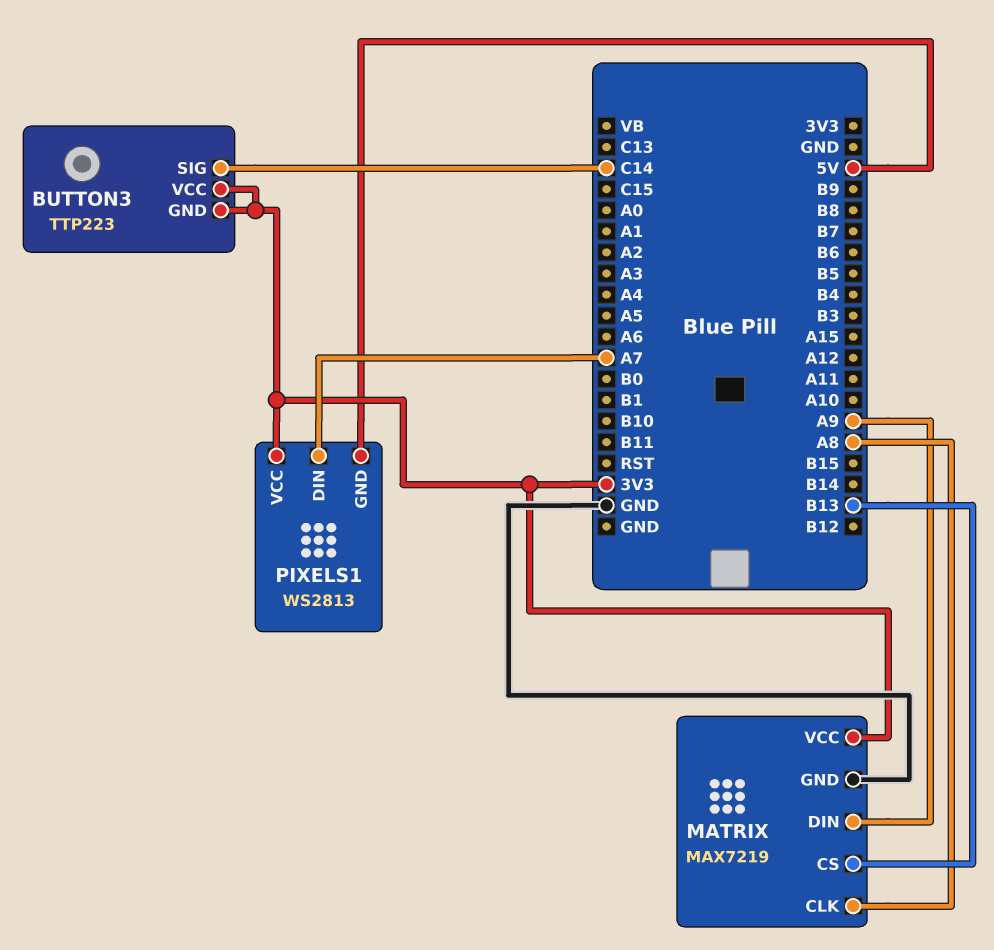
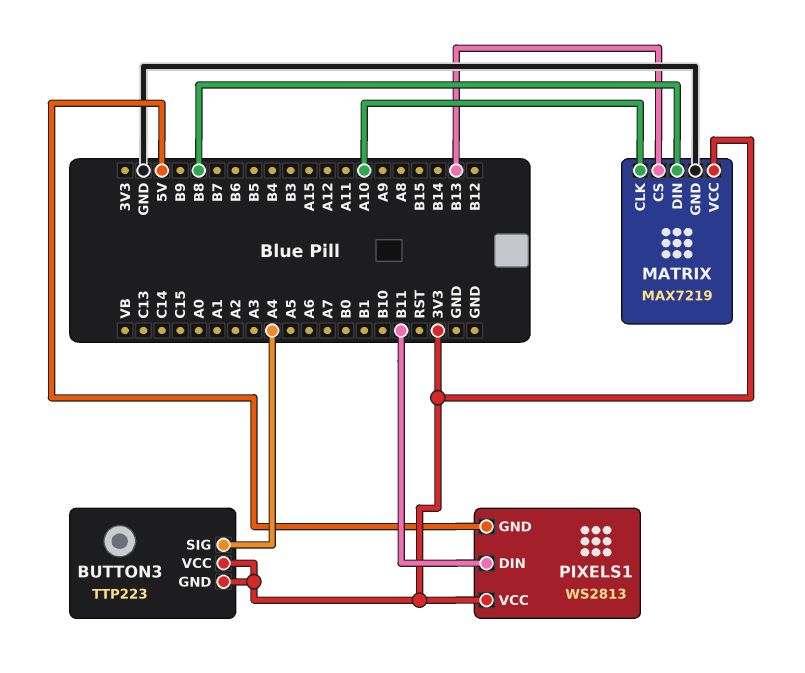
BUTTON3 pin SIG: C14 -> A4
MATRIX pin CLK: A8 -> A10
MATRIX pin DIN: A9 -> B8
PIXELS1 pin DIN: A7 -> B11

